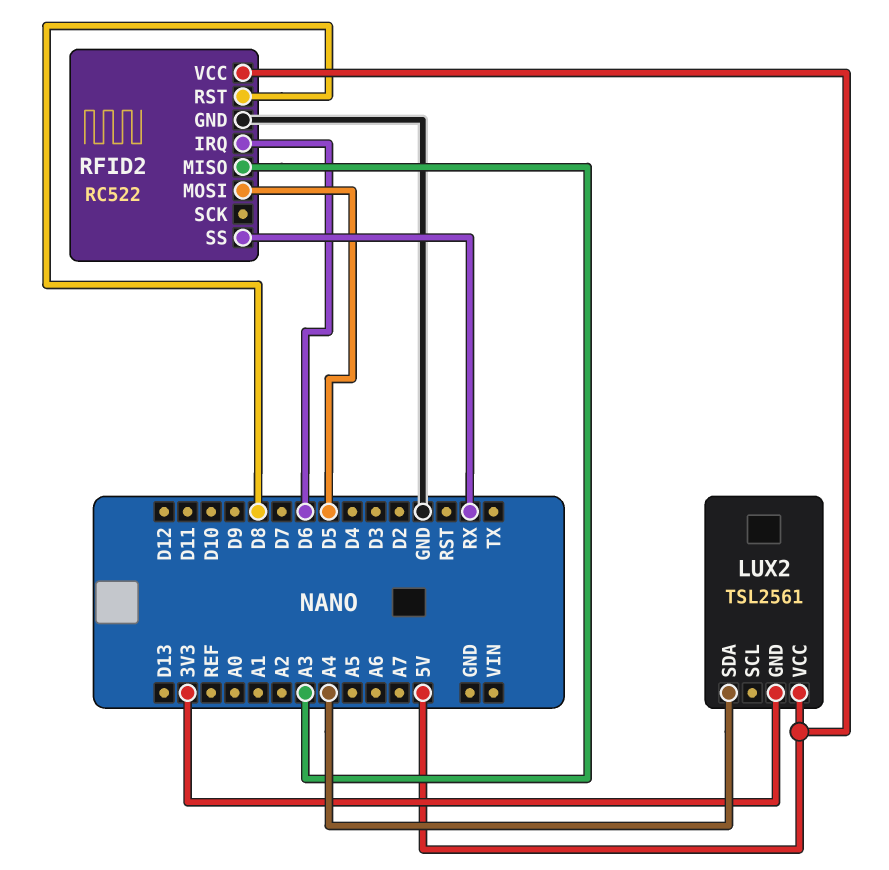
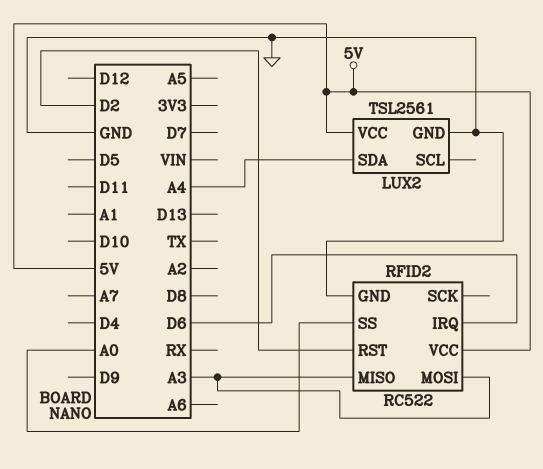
LUX2 pin GND: 3V3 -> GND
RFID2 pin MOSI: D5 -> A3
RFID2 pin RST: D8 -> D2
RFID2 pin SS: RX -> A0

